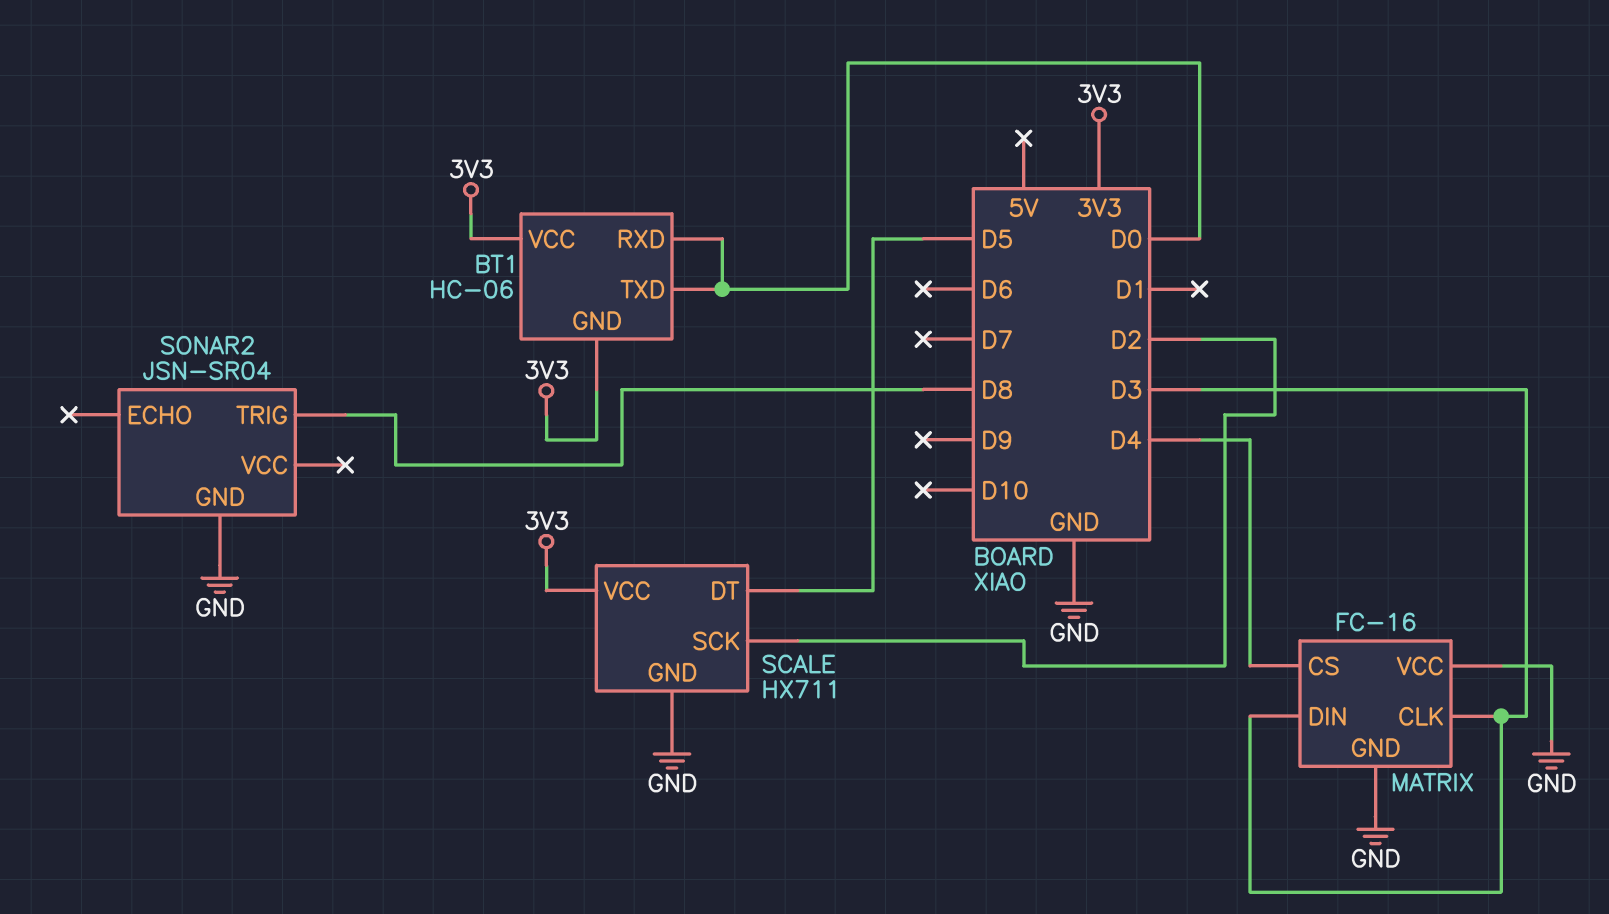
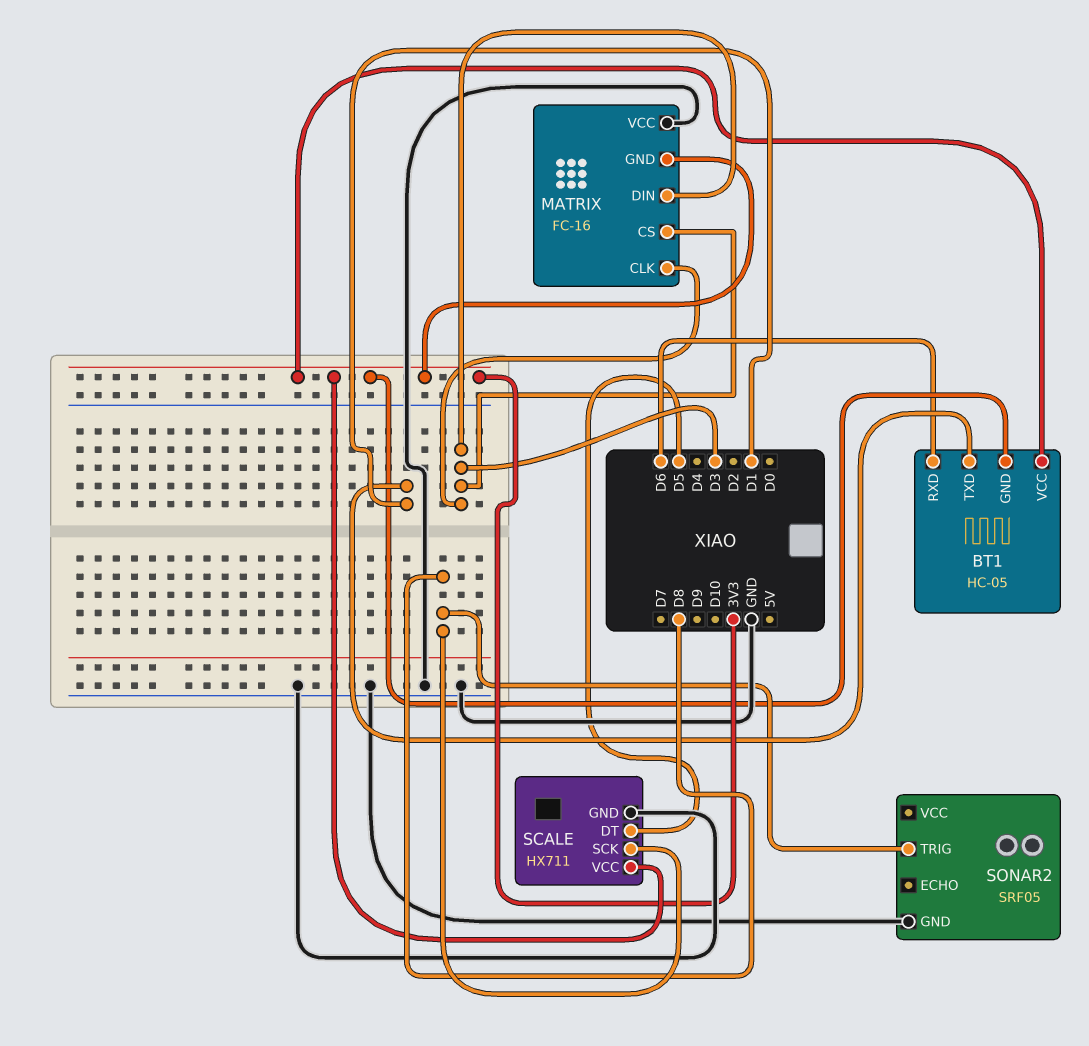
BT1: HC-06 -> HC-05
BT1 pin RXD: D0 -> D6
BT1 pin TXD: D0 -> D1
MATRIX pin CS: D4 -> D3
MATRIX pin GND: GND -> 3V3
SCALE pin SCK: D2 -> D8
SONAR2: JSN-SR04 -> SRF05

